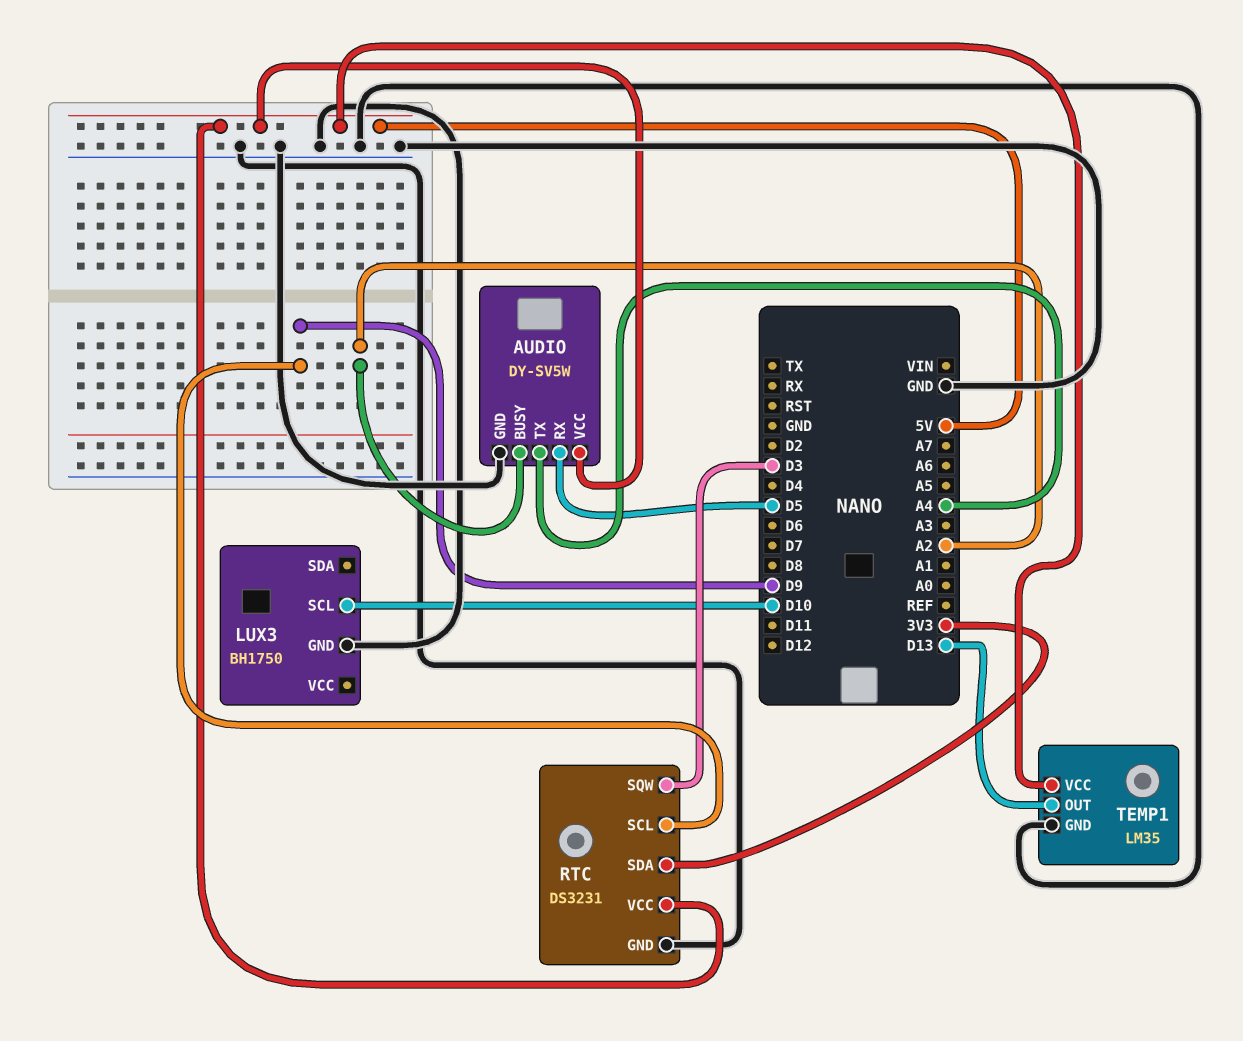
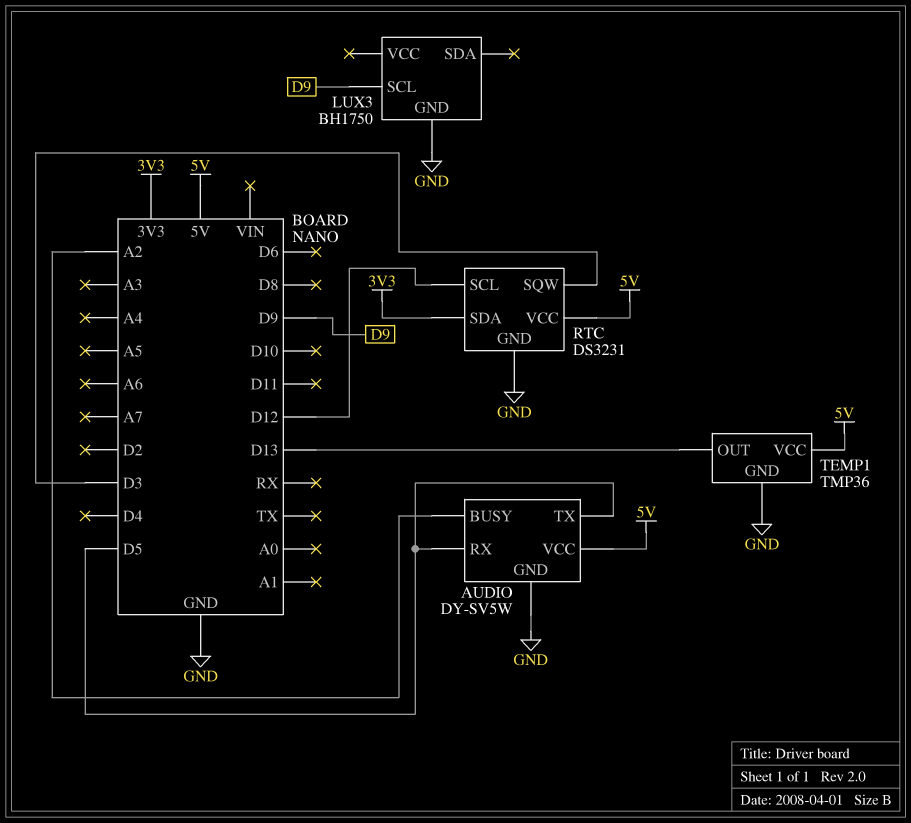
AUDIO pin TX: A4 -> D5
LUX3 pin SCL: D10 -> D9
RTC pin SCL: D9 -> D12
TEMP1: LM35 -> TMP36

